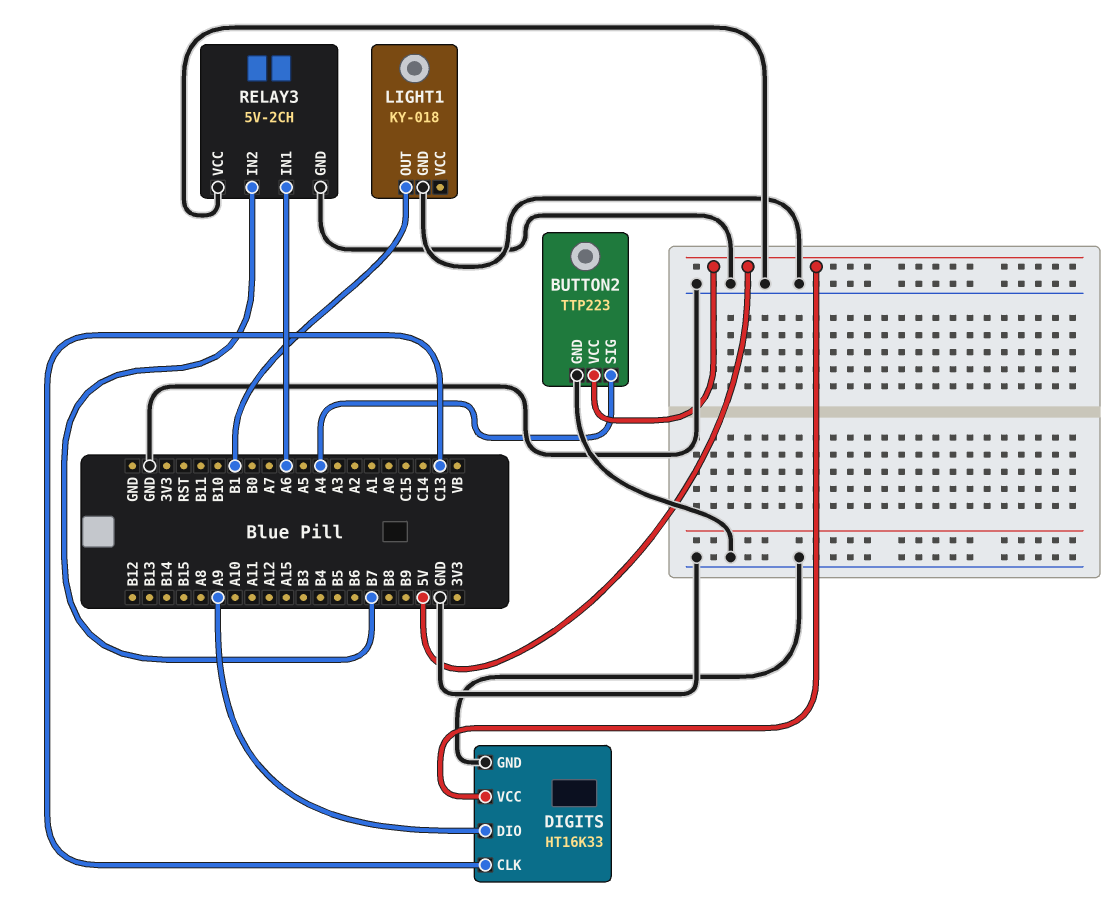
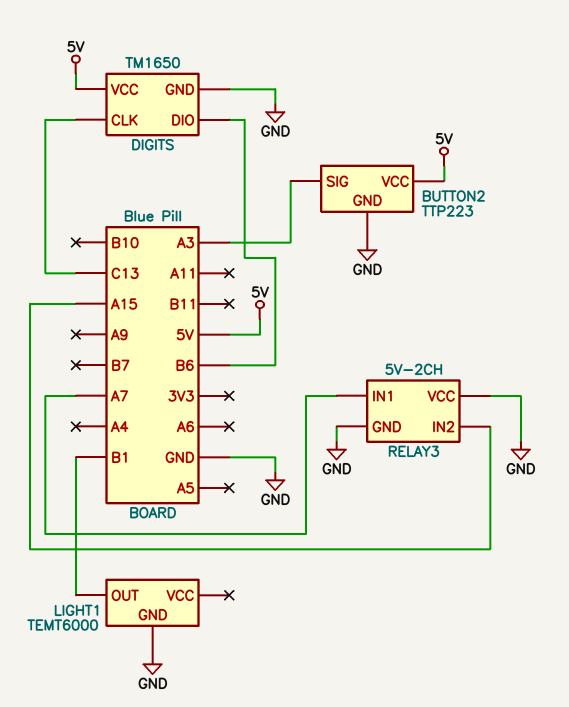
BUTTON2 pin SIG: A4 -> A3
DIGITS: HT16K33 -> TM1650
DIGITS pin DIO: A9 -> B6
LIGHT1: KY-018 -> TEMT6000
RELAY3 pin IN1: A6 -> A7
RELAY3 pin IN2: B7 -> A15

